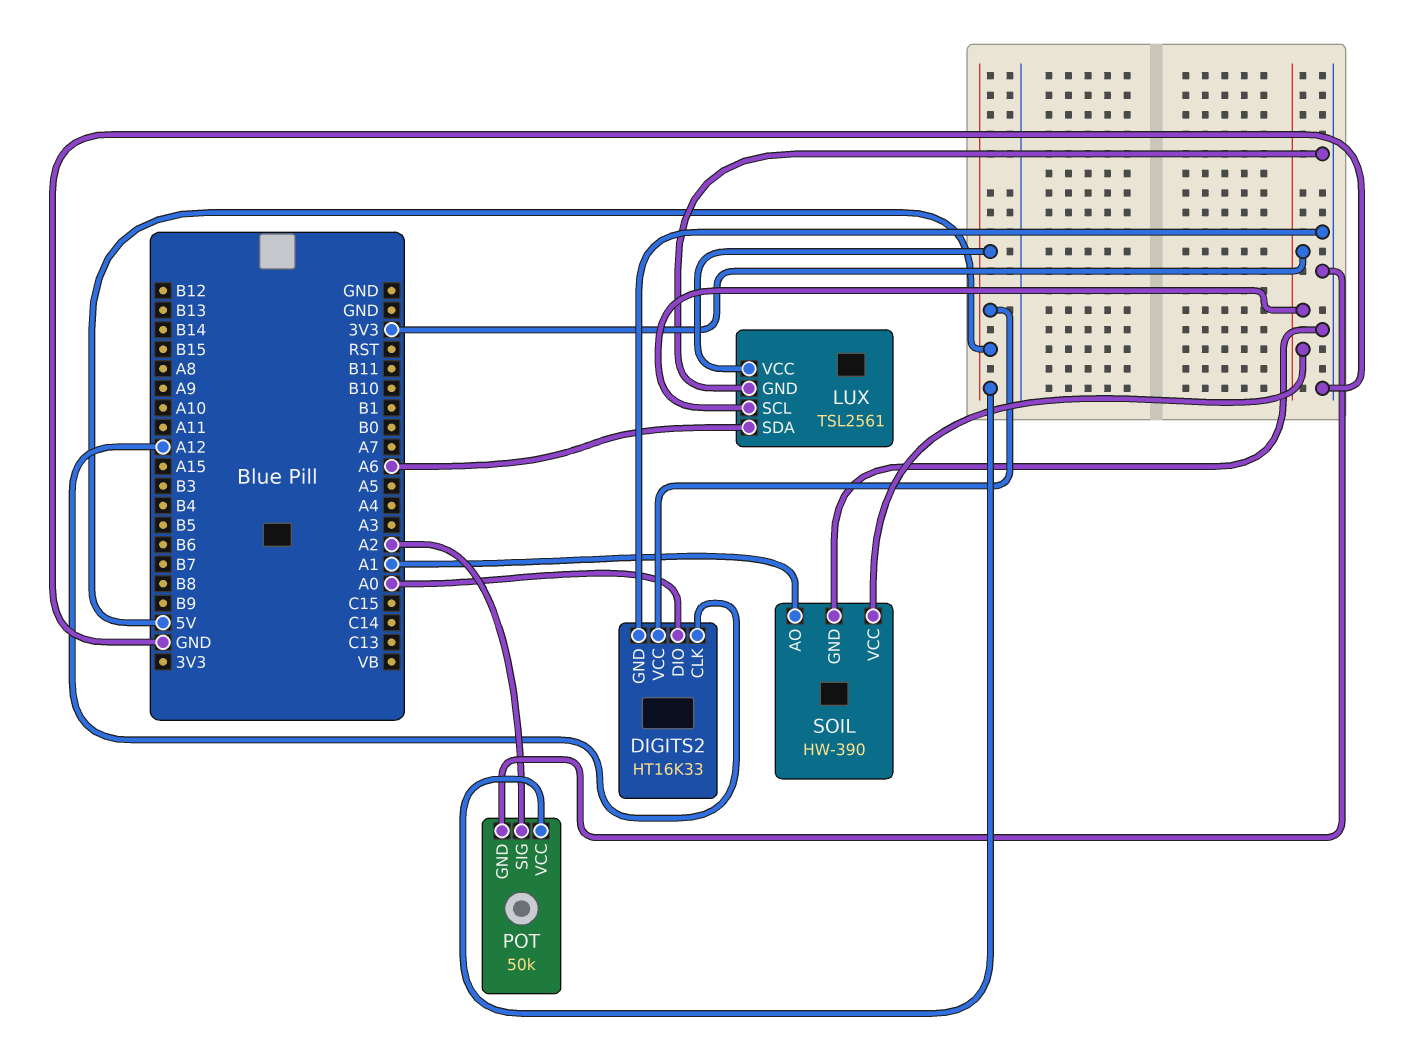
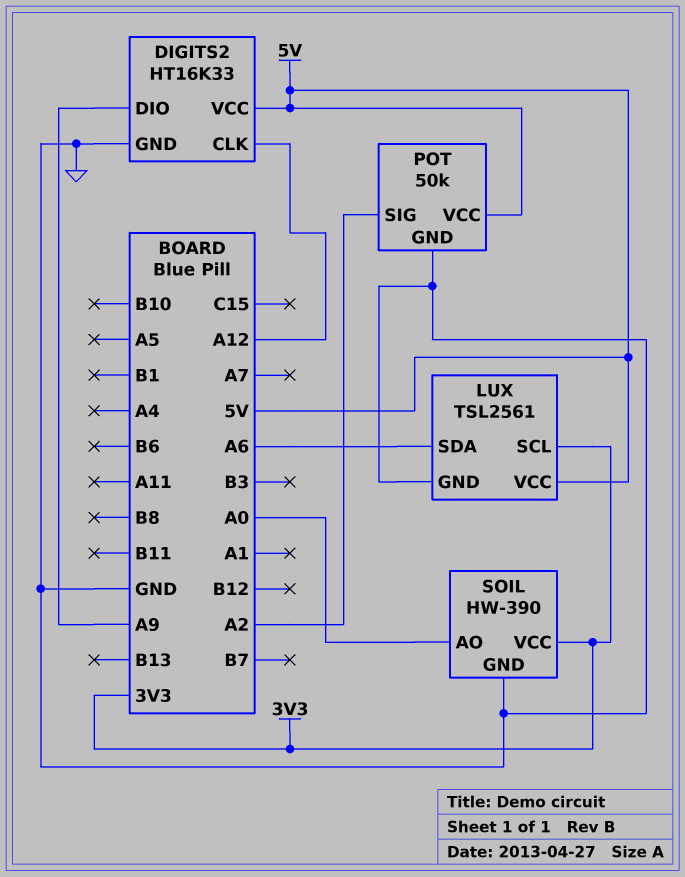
DIGITS2 pin DIO: A0 -> A9
SOIL pin AO: A1 -> A0

